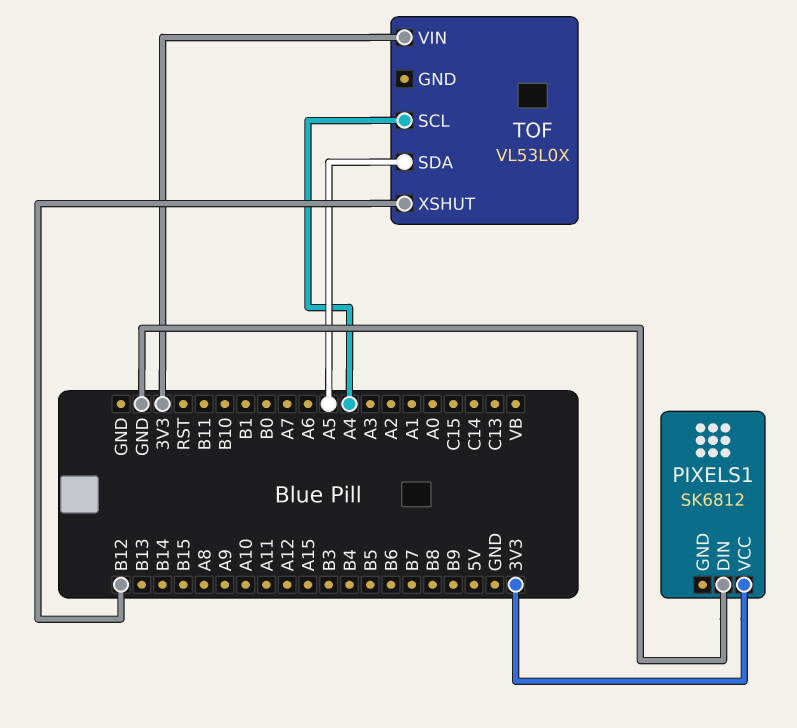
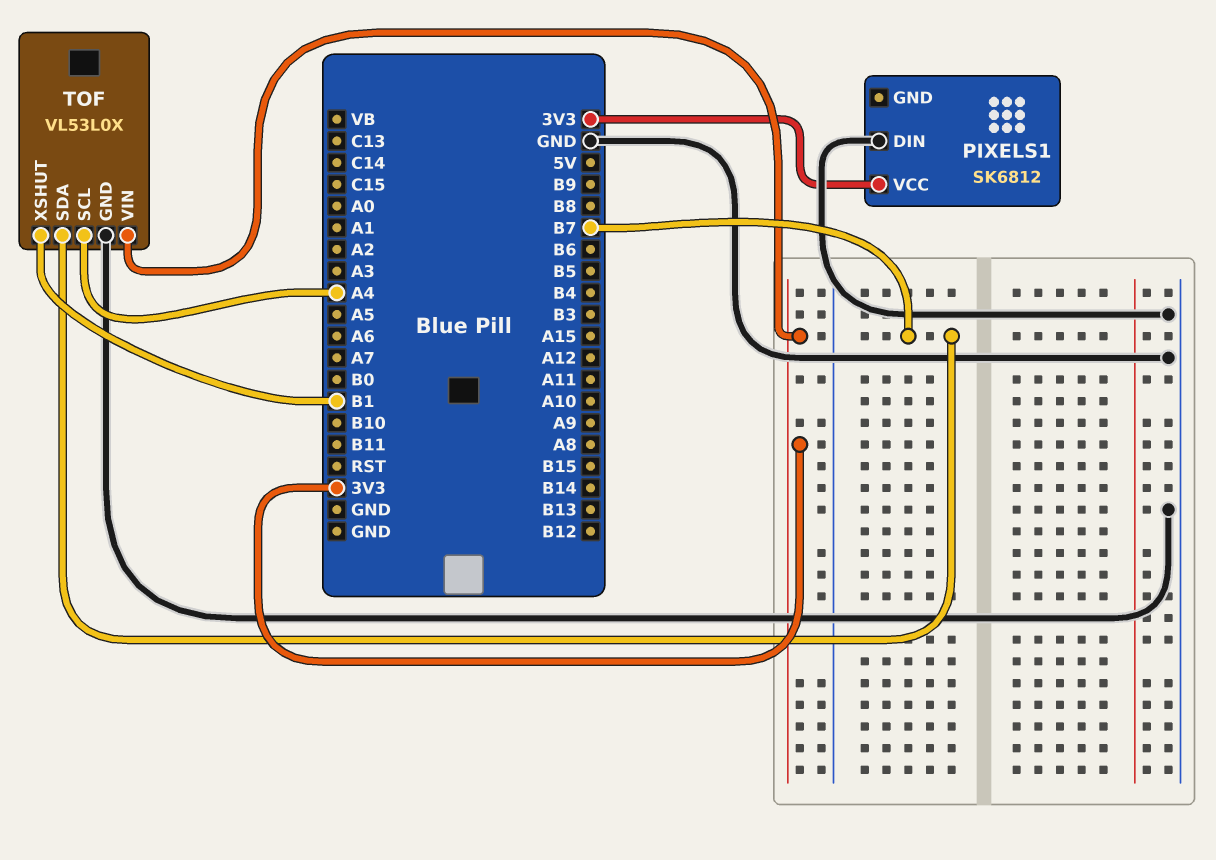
TOF pin GND: none -> GND
TOF pin SDA: A5 -> B7
TOF pin XSHUT: B12 -> B1

